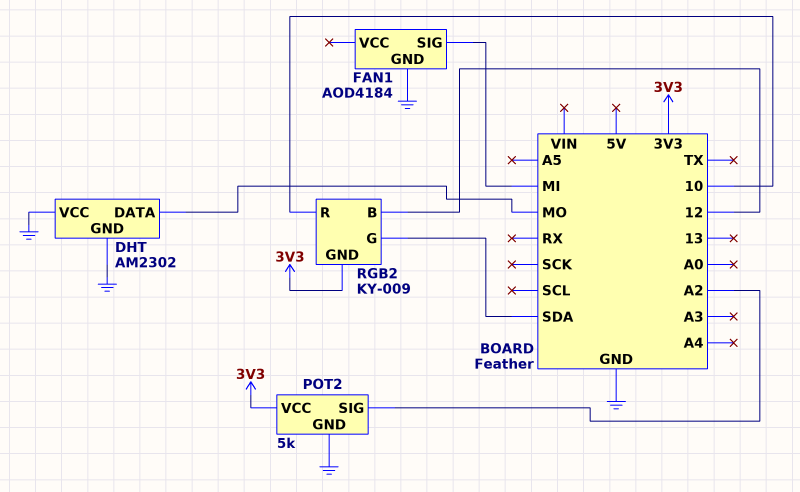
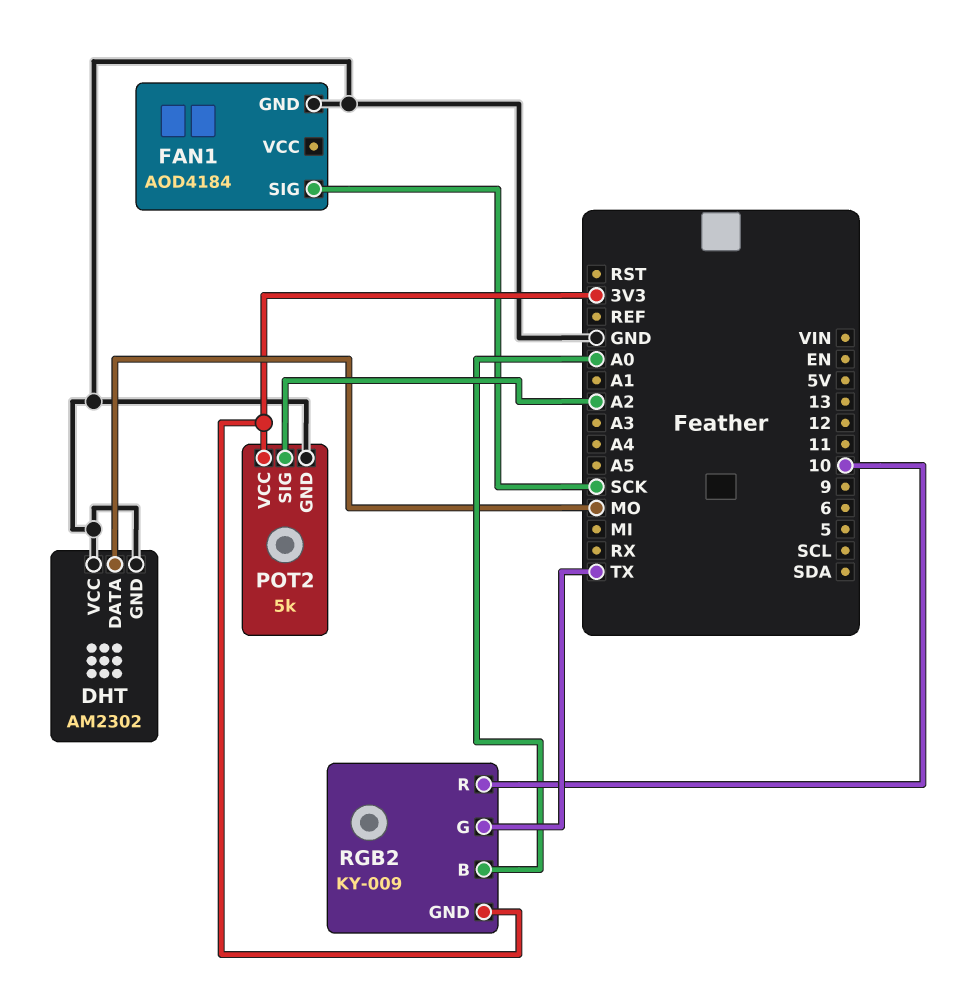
FAN1 pin SIG: MI -> SCK
RGB2 pin B: 12 -> A0
RGB2 pin G: SDA -> TX

